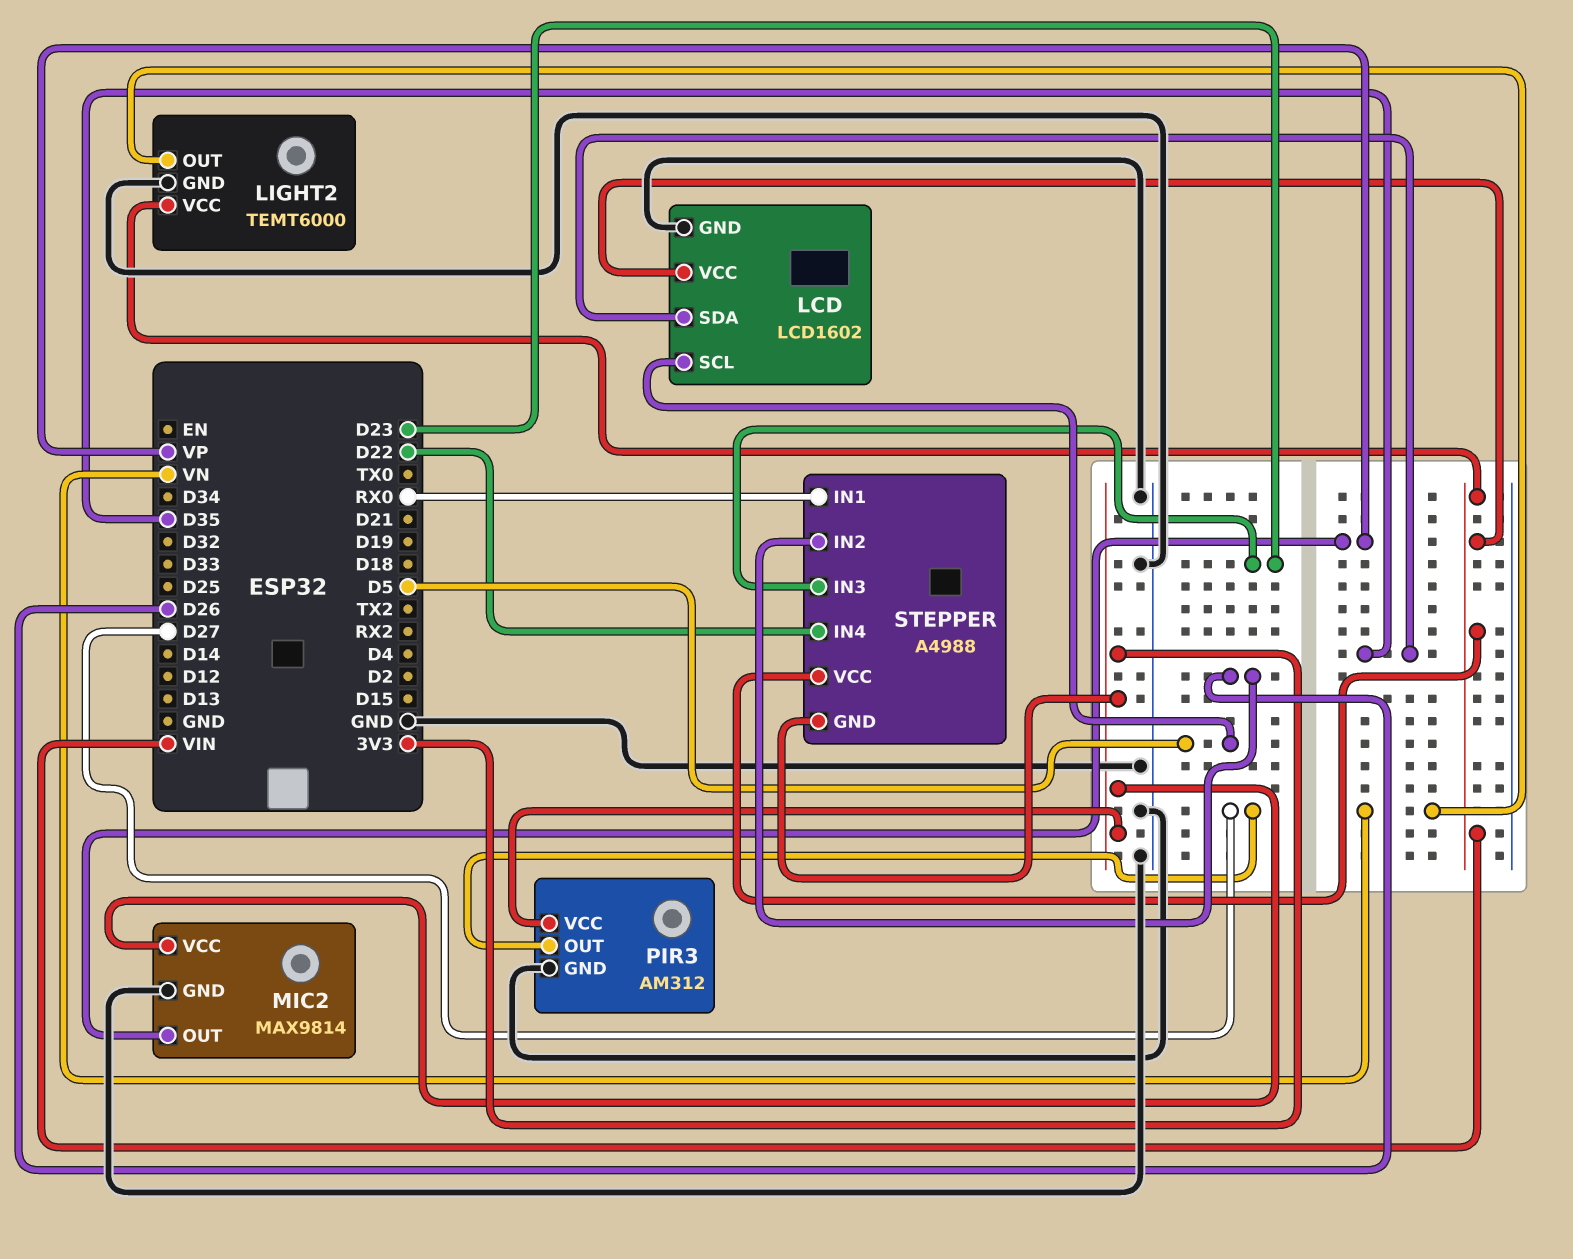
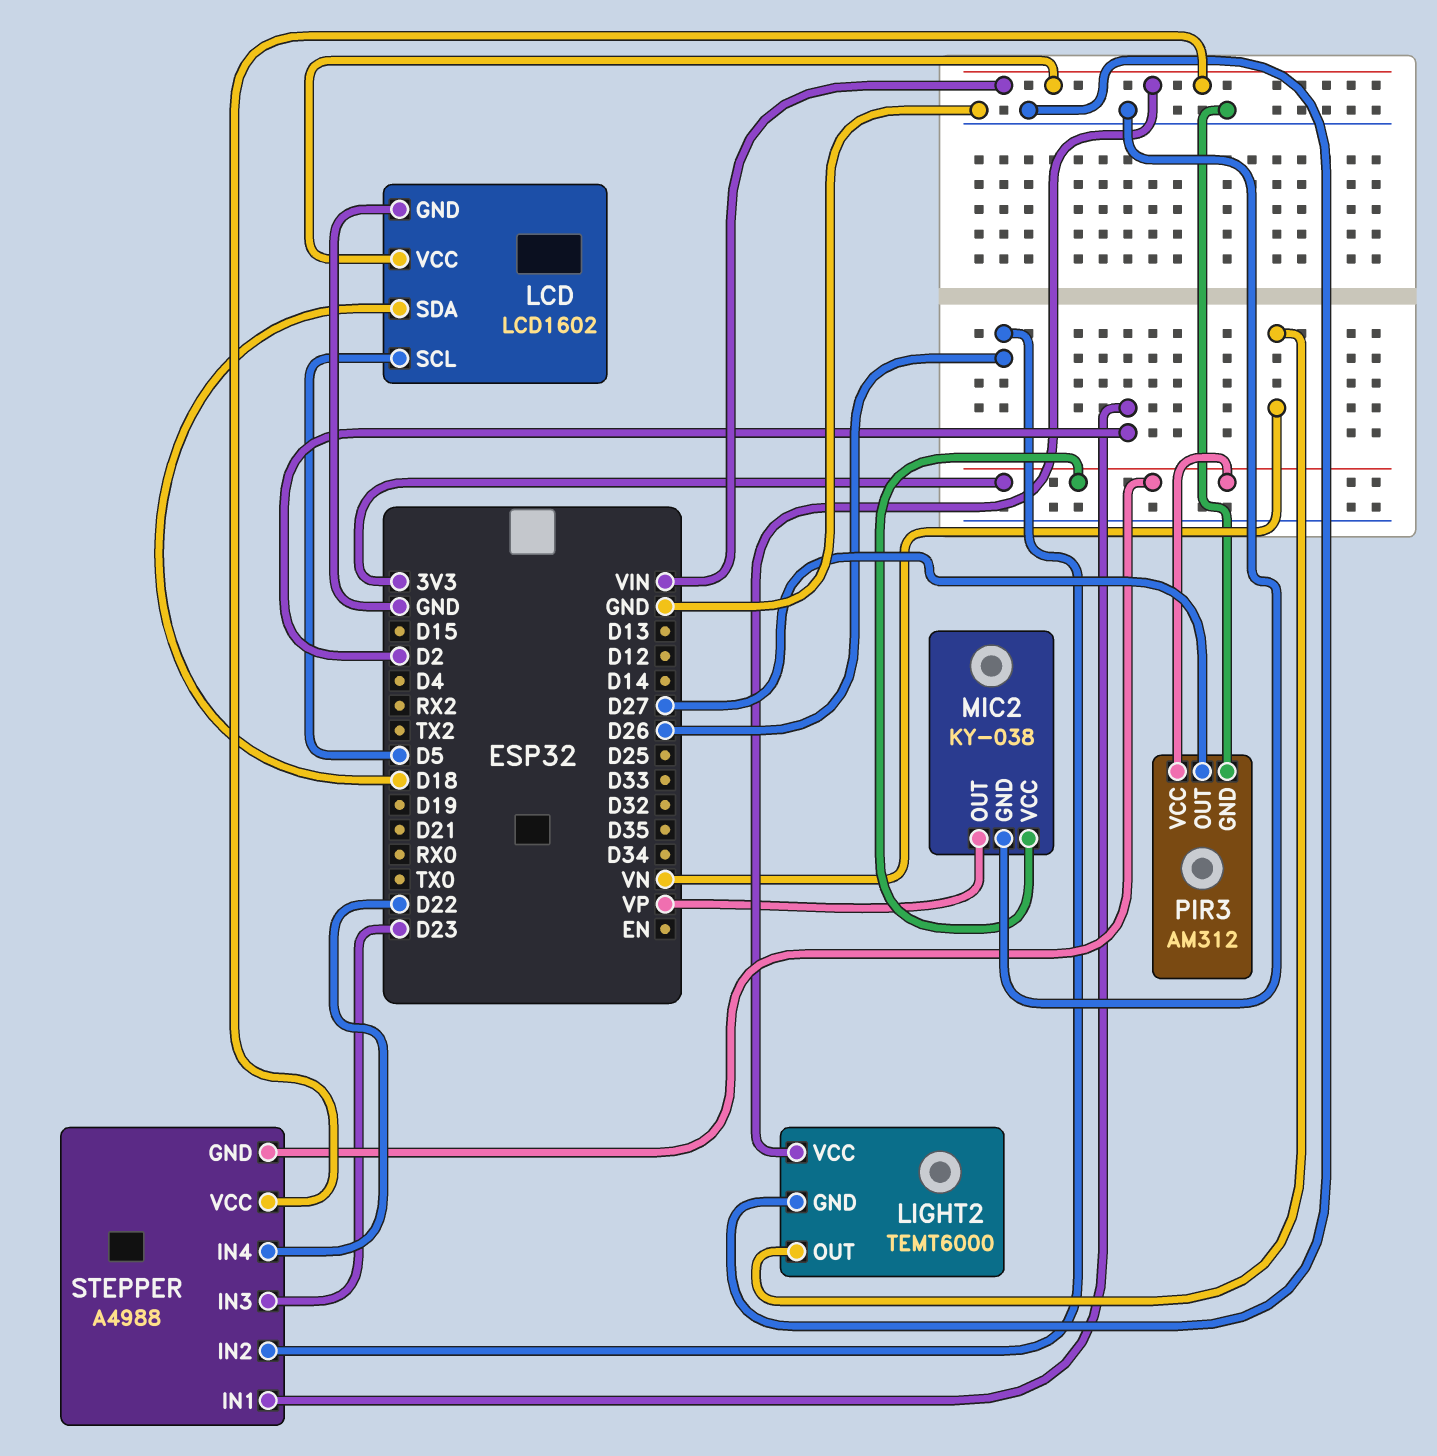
LCD pin SDA: D35 -> D18
MIC2: MAX9814 -> KY-038
STEPPER pin IN1: RX0 -> D2

